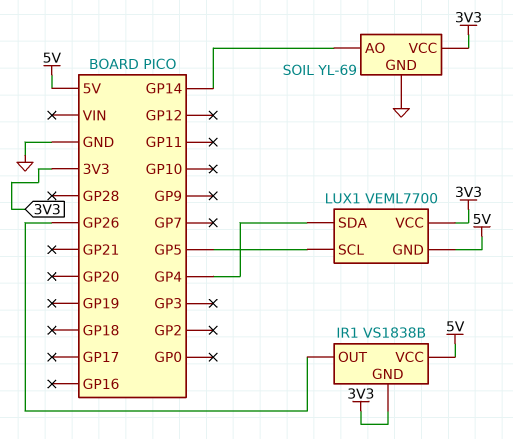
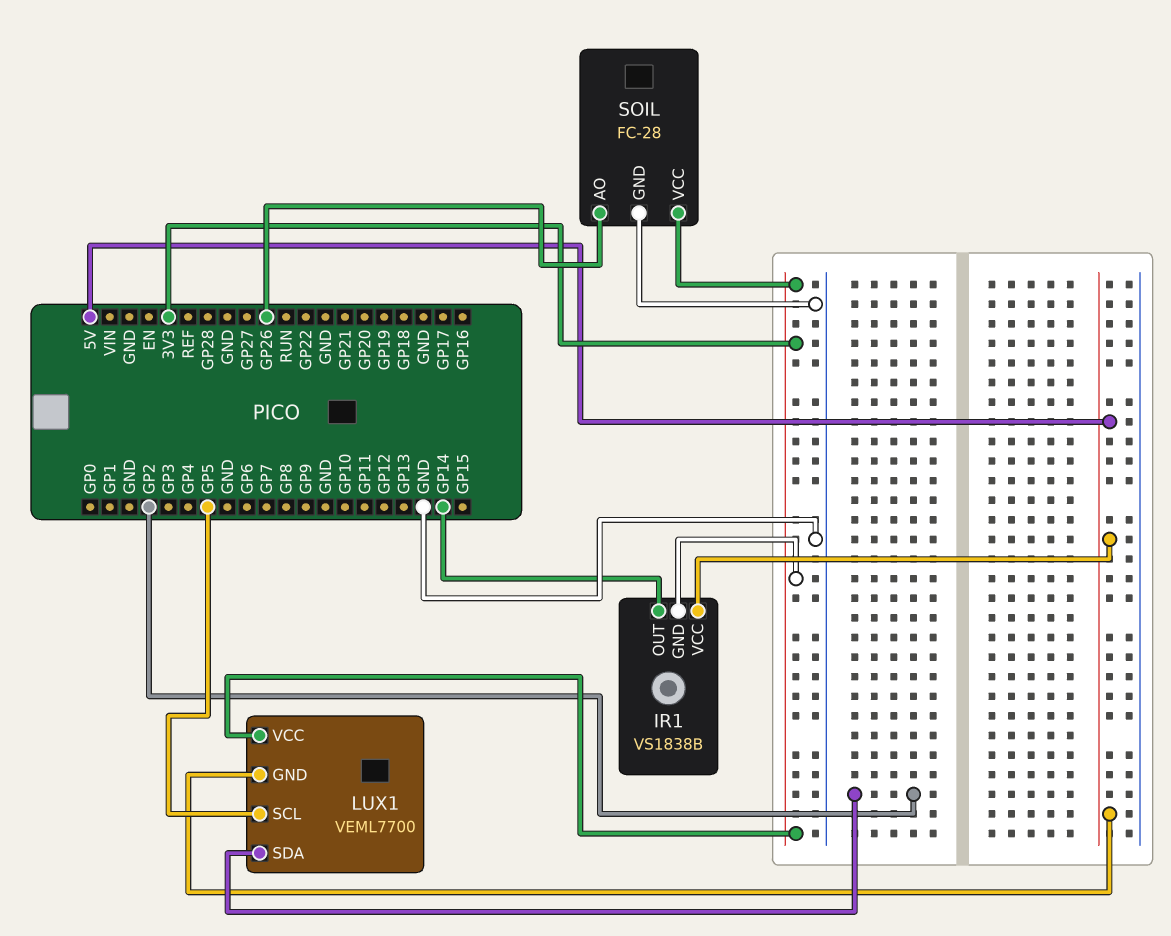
IR1 pin OUT: GP26 -> GP14
LUX1 pin SDA: GP4 -> GP2
SOIL: YL-69 -> FC-28
SOIL pin AO: GP14 -> GP26

